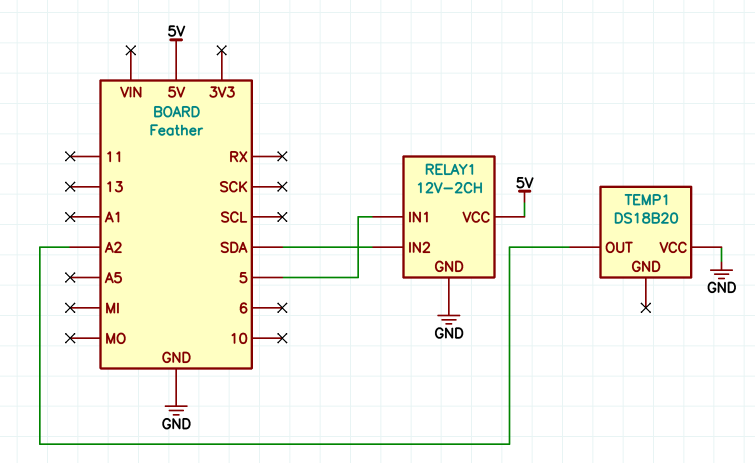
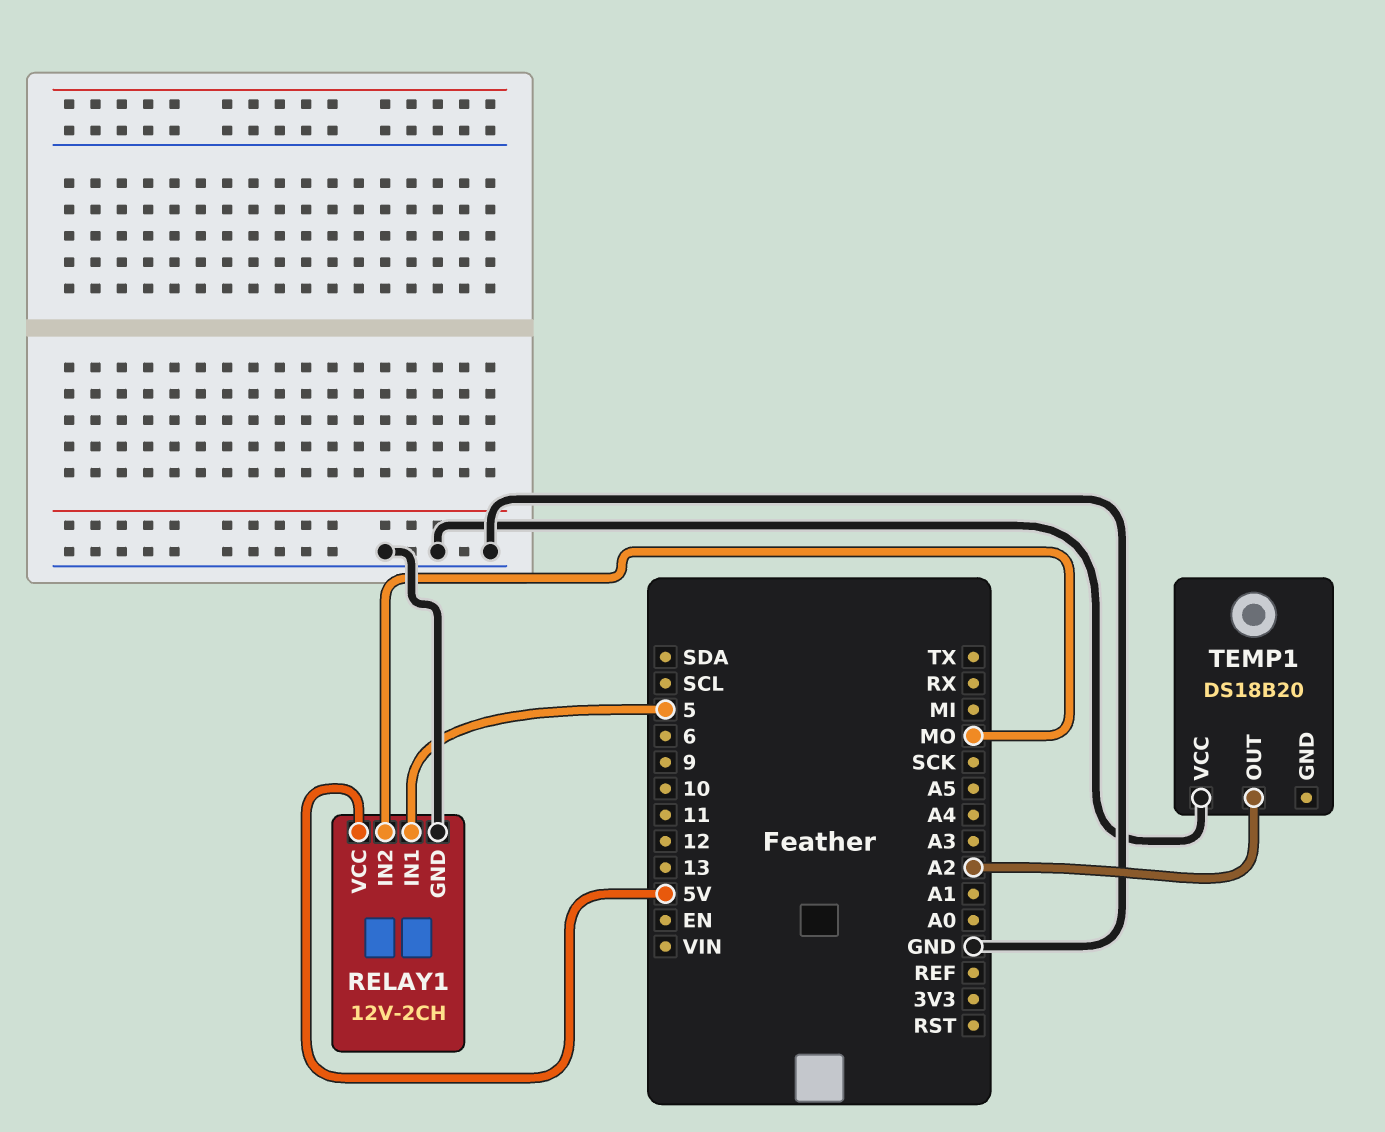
RELAY1 pin IN2: SDA -> MO

